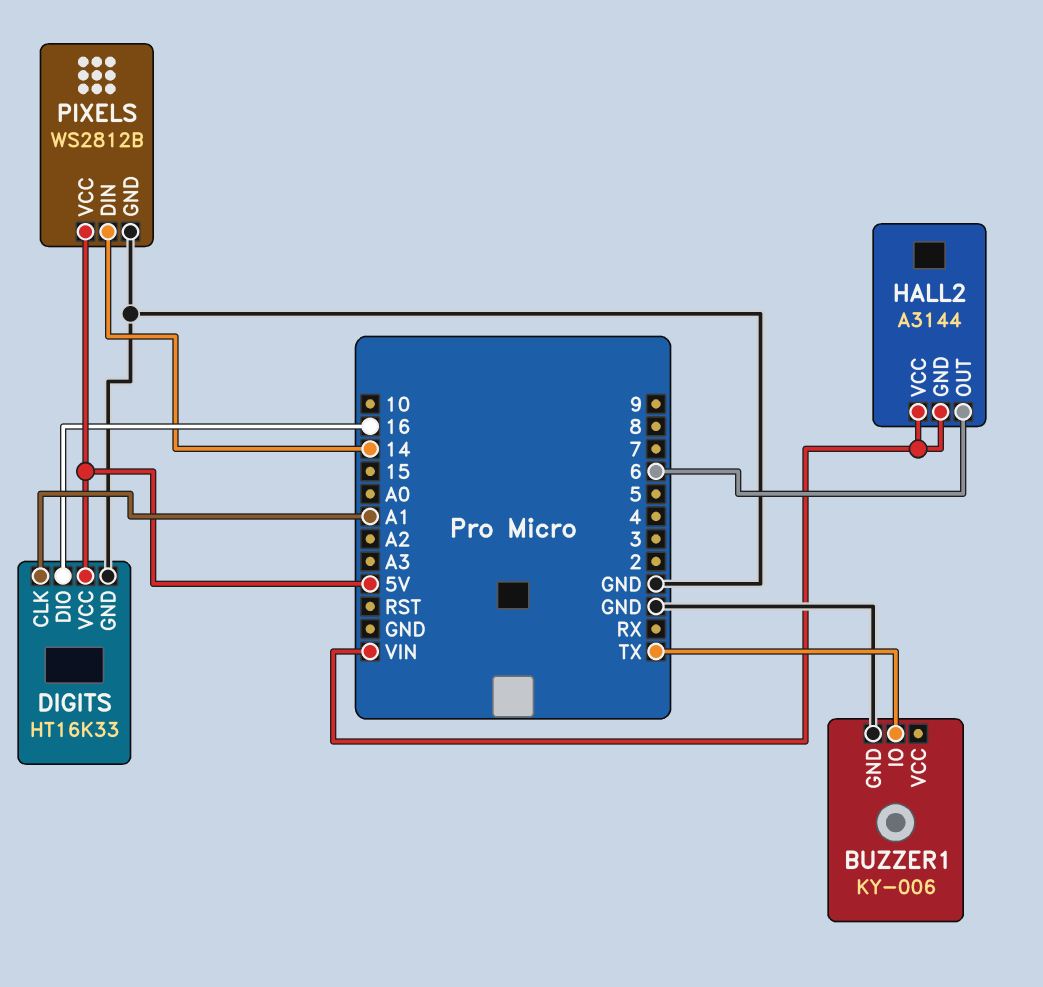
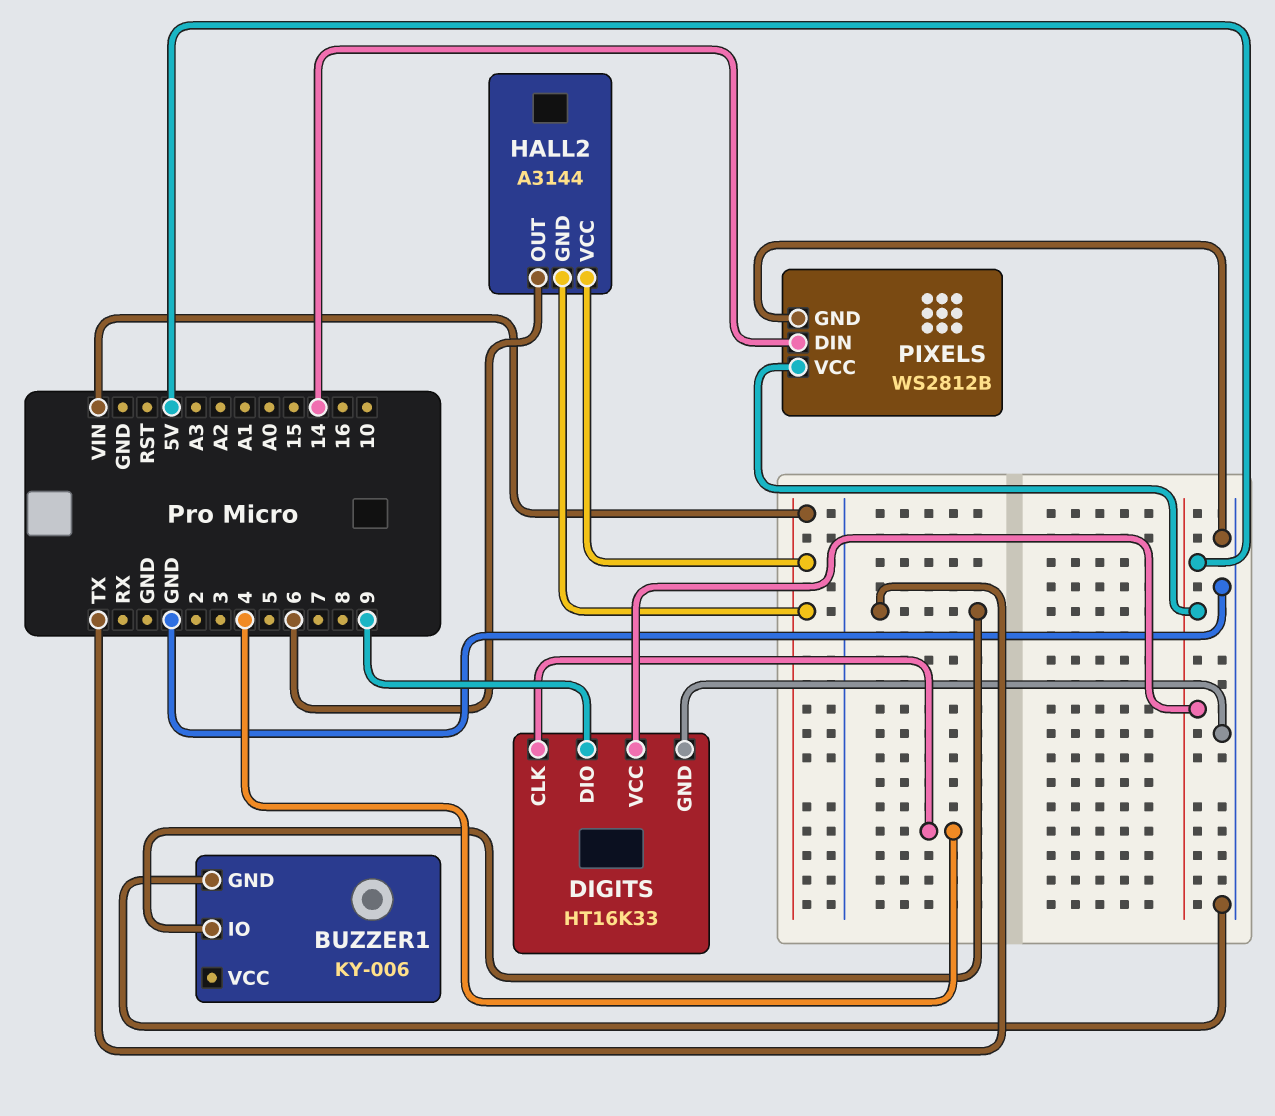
DIGITS pin CLK: A1 -> 4
DIGITS pin DIO: 16 -> 9

